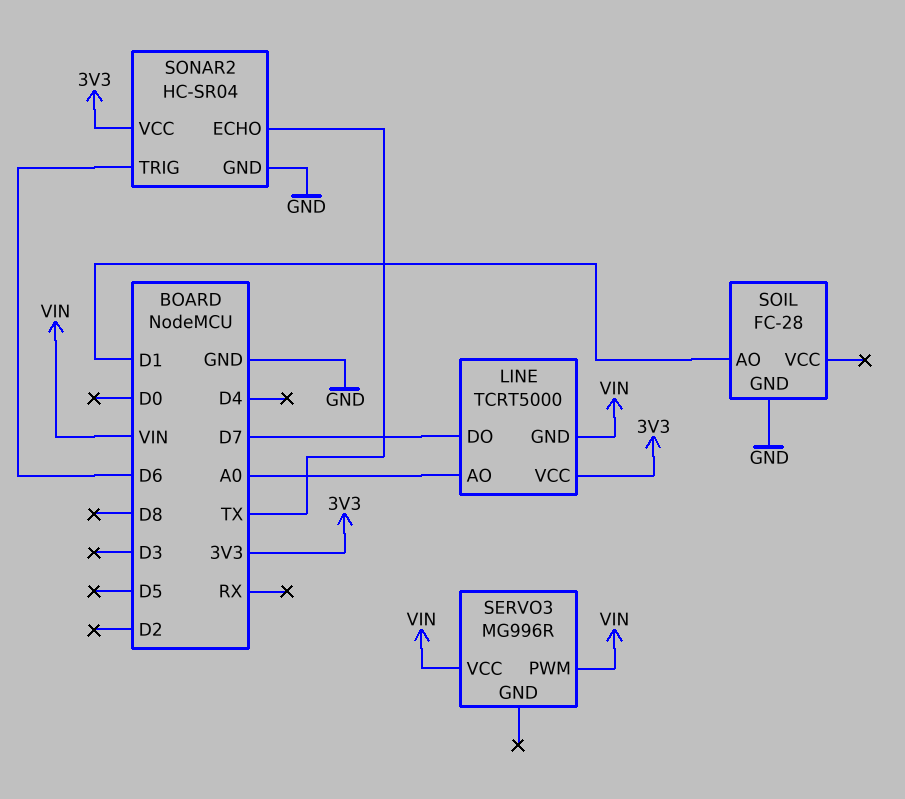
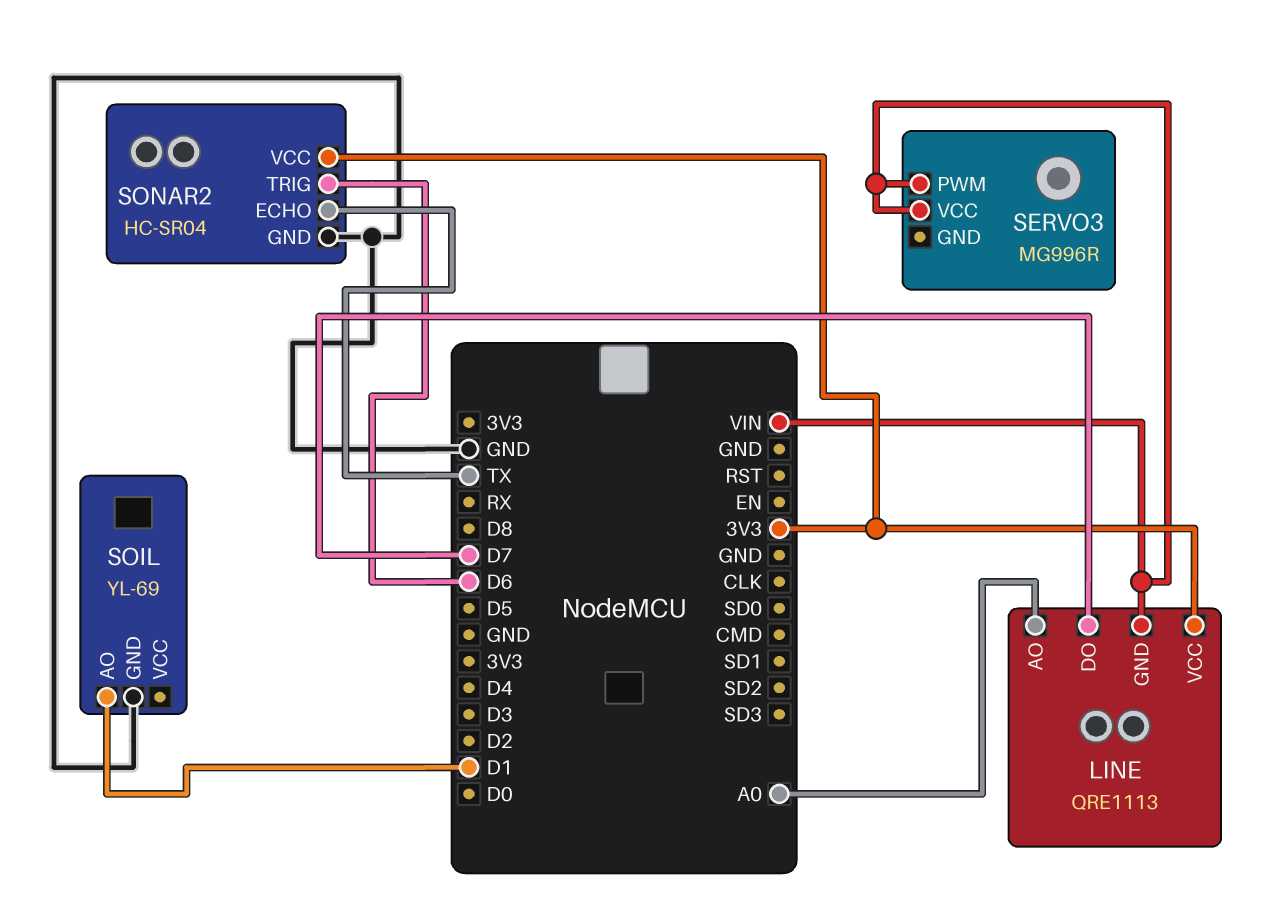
LINE: TCRT5000 -> QRE1113
SOIL: FC-28 -> YL-69

